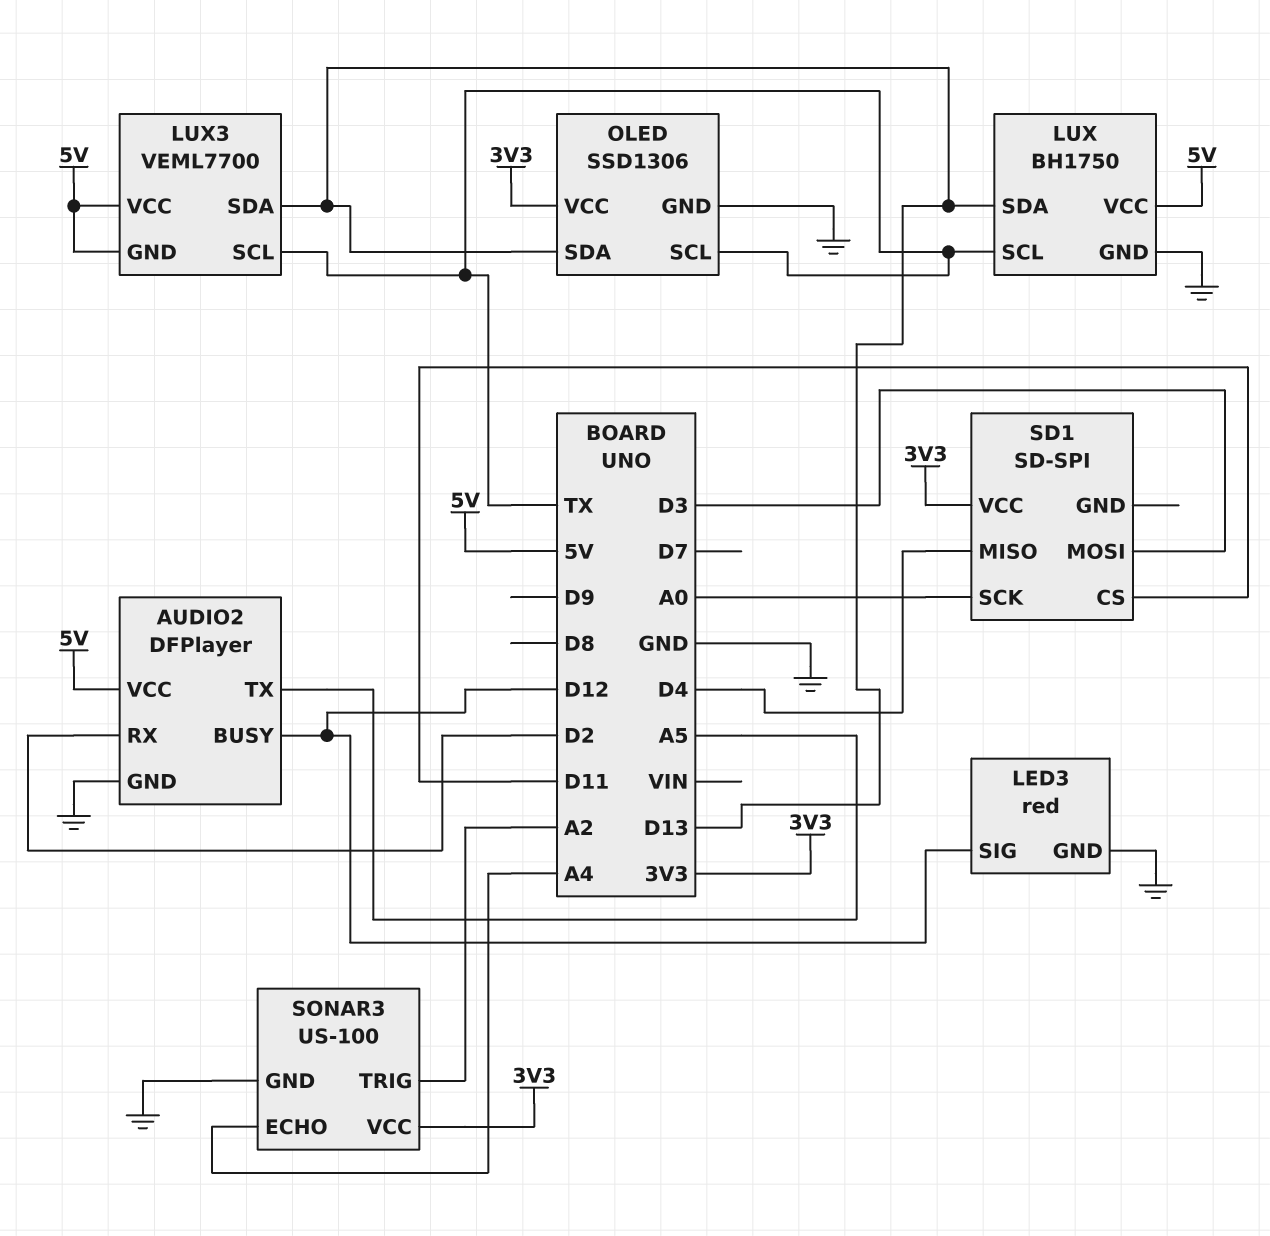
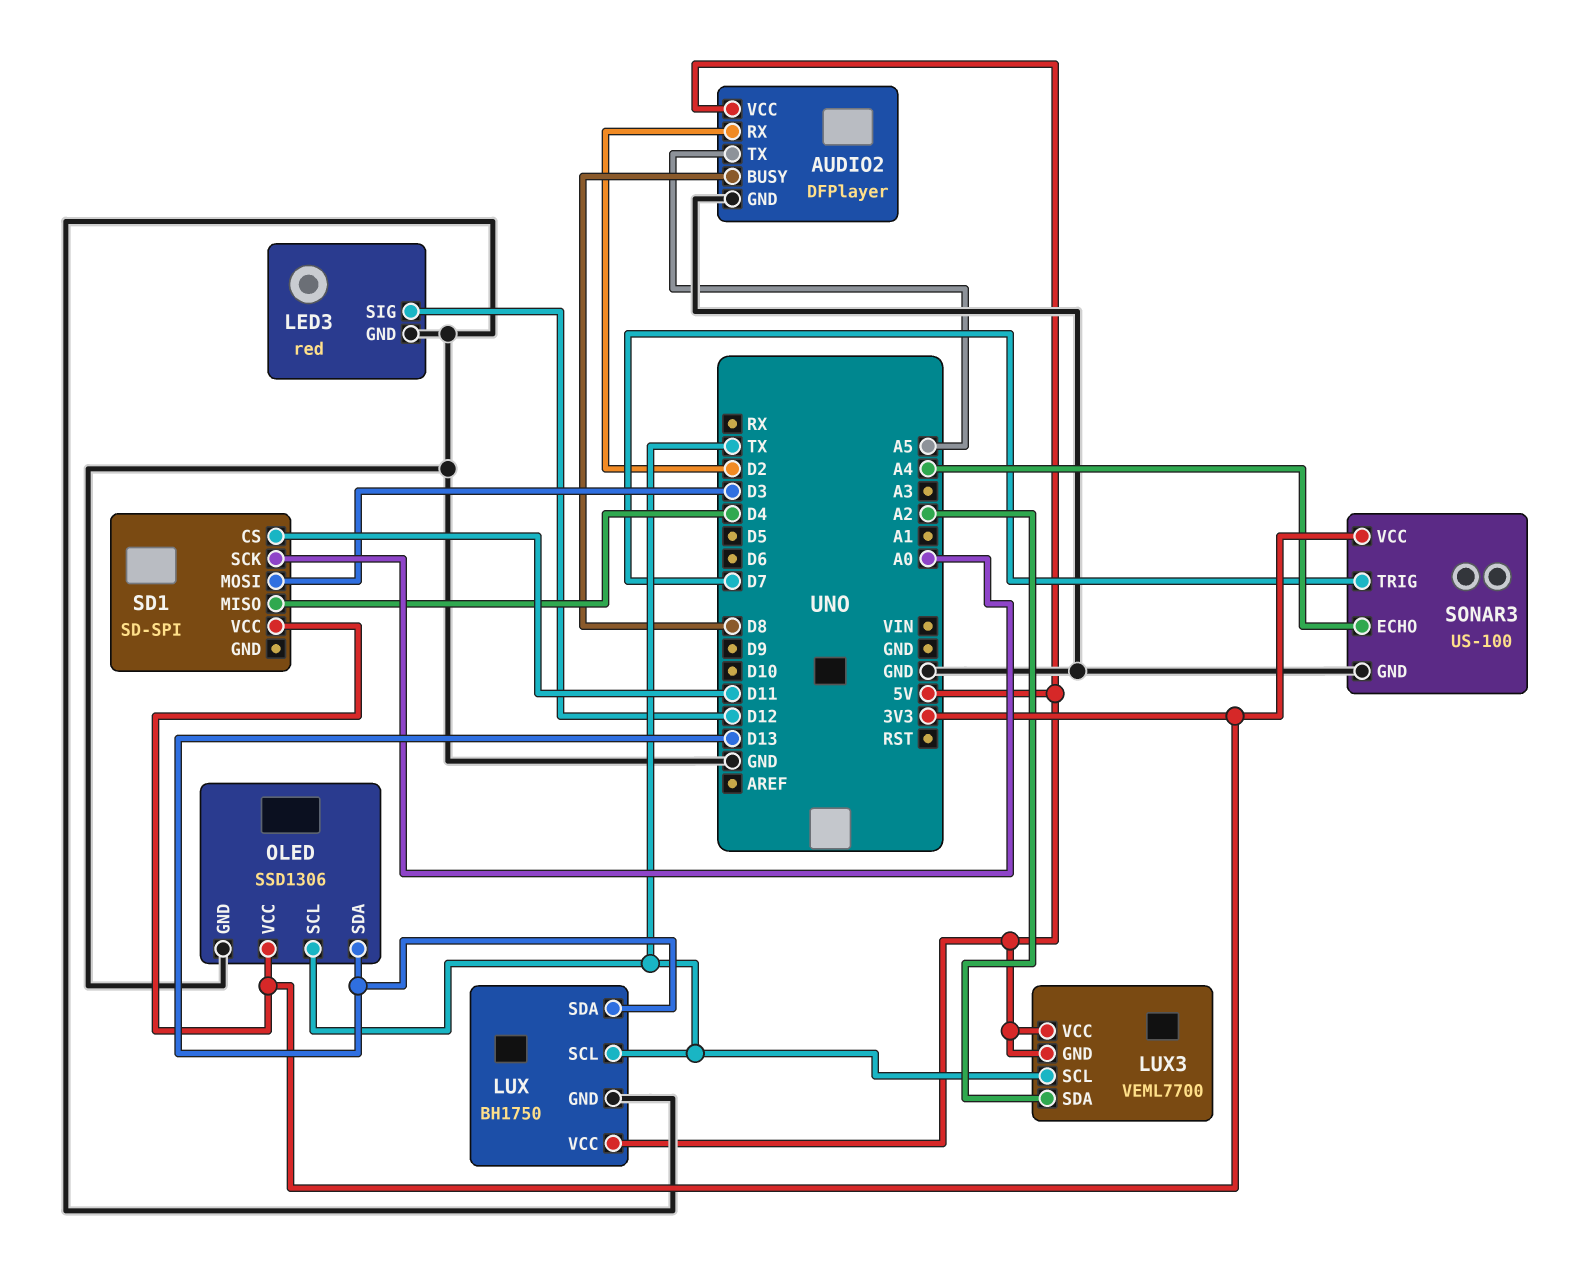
AUDIO2 pin BUSY: D12 -> D8
LUX3 pin SDA: D13 -> A2
SONAR3 pin TRIG: A2 -> D7

